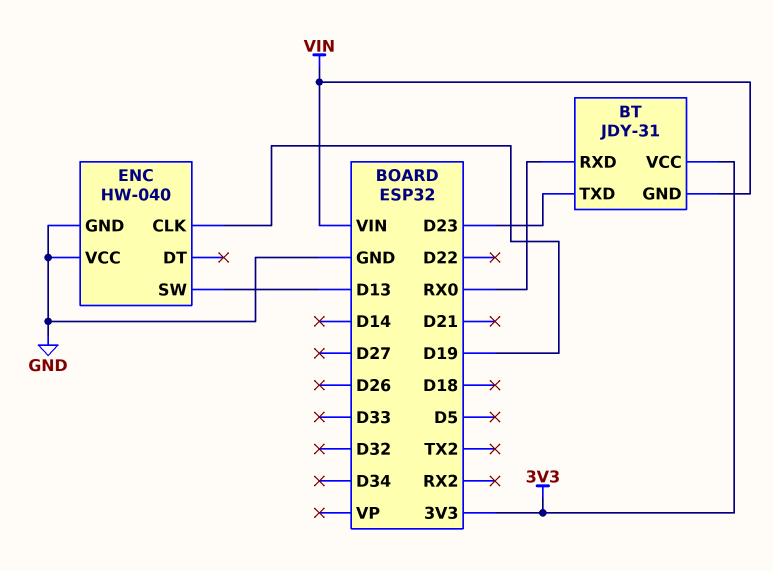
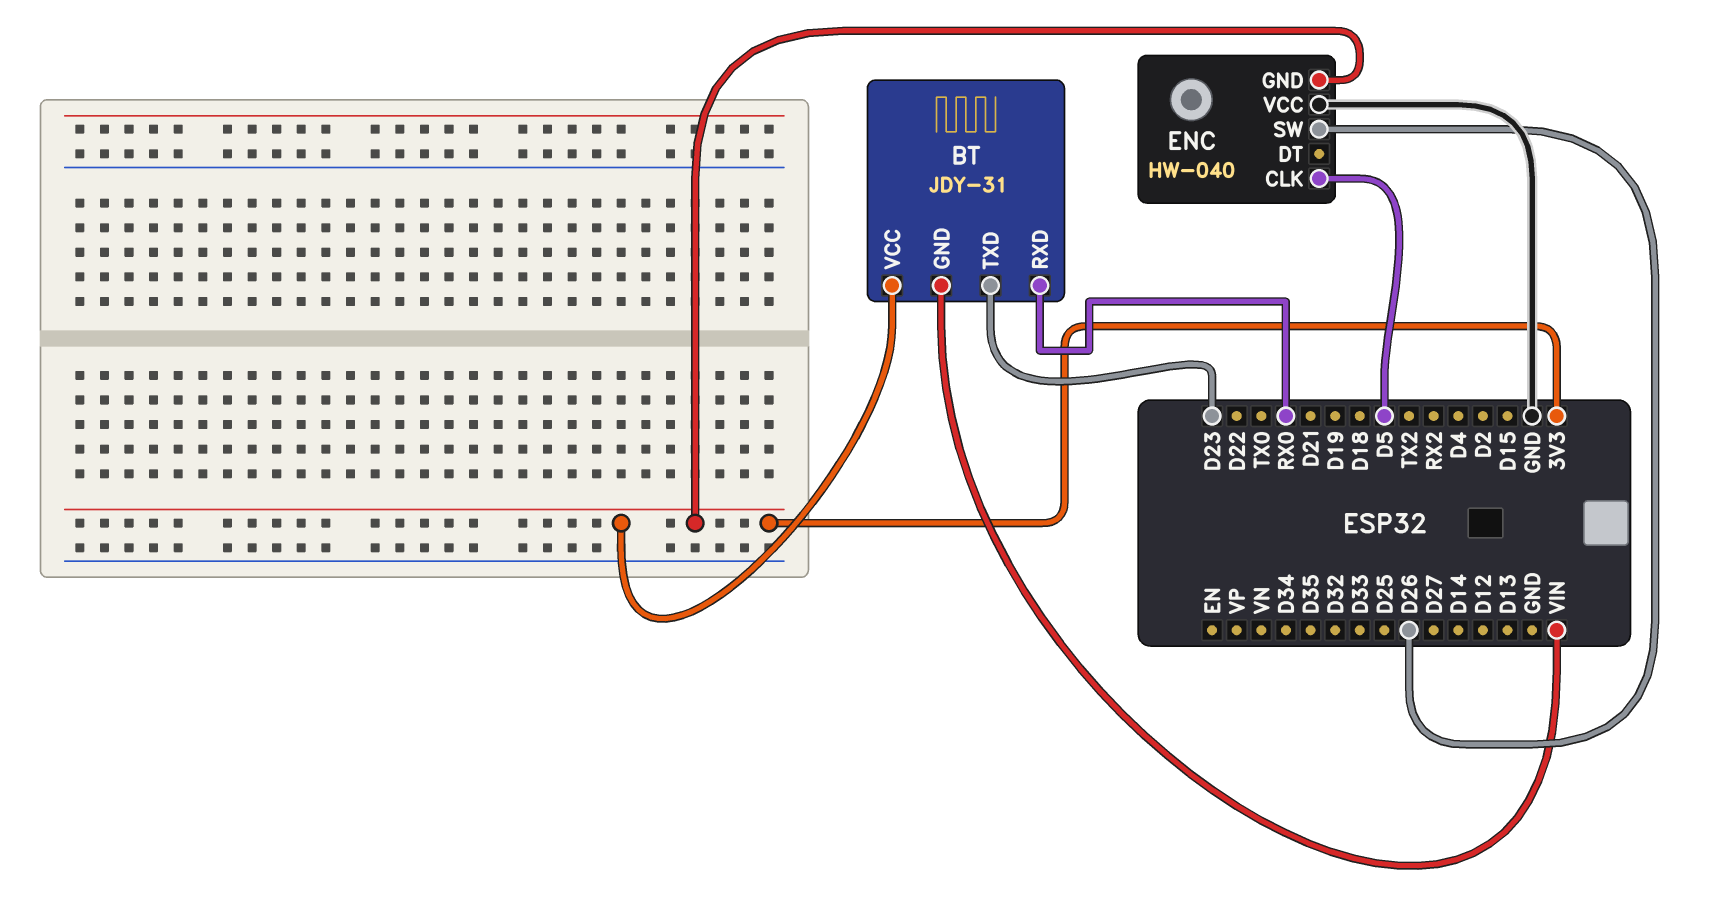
ENC pin CLK: D19 -> D5
ENC pin GND: GND -> 3V3
ENC pin SW: D13 -> D26

